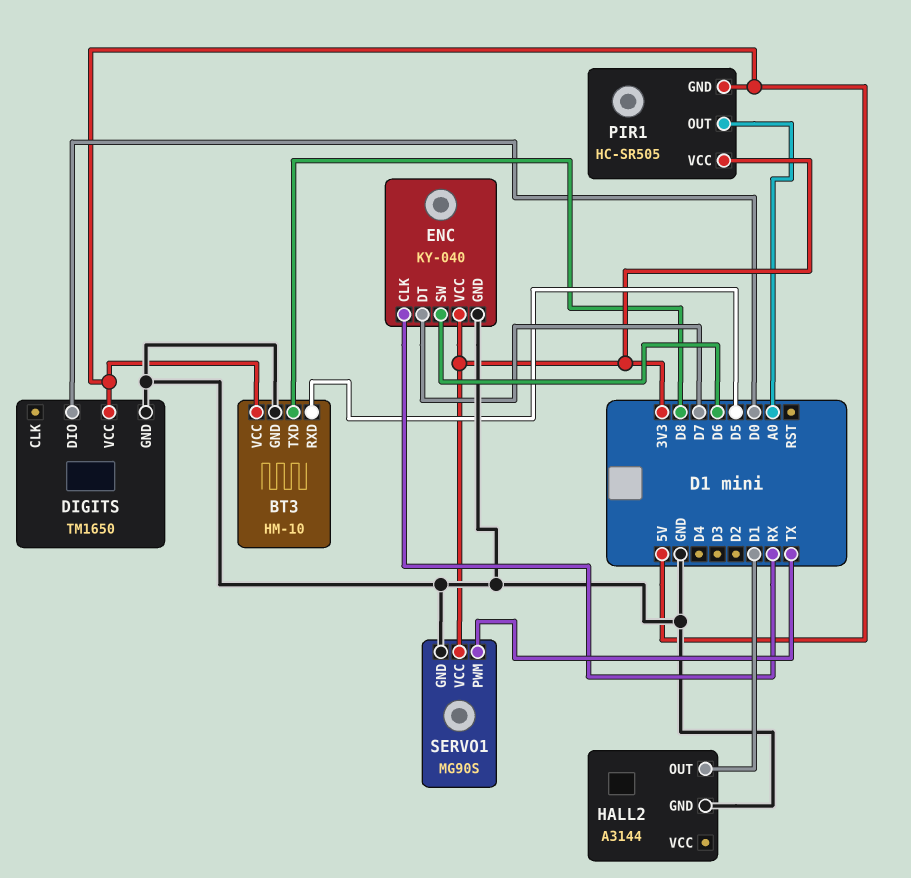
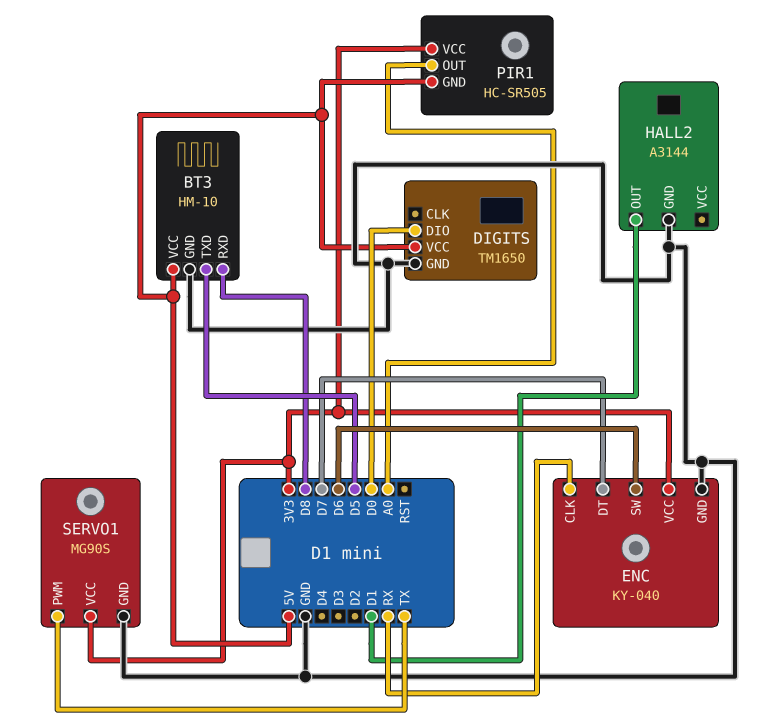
BT3 pin RXD: D5 -> D8
BT3 pin TXD: D8 -> D5

